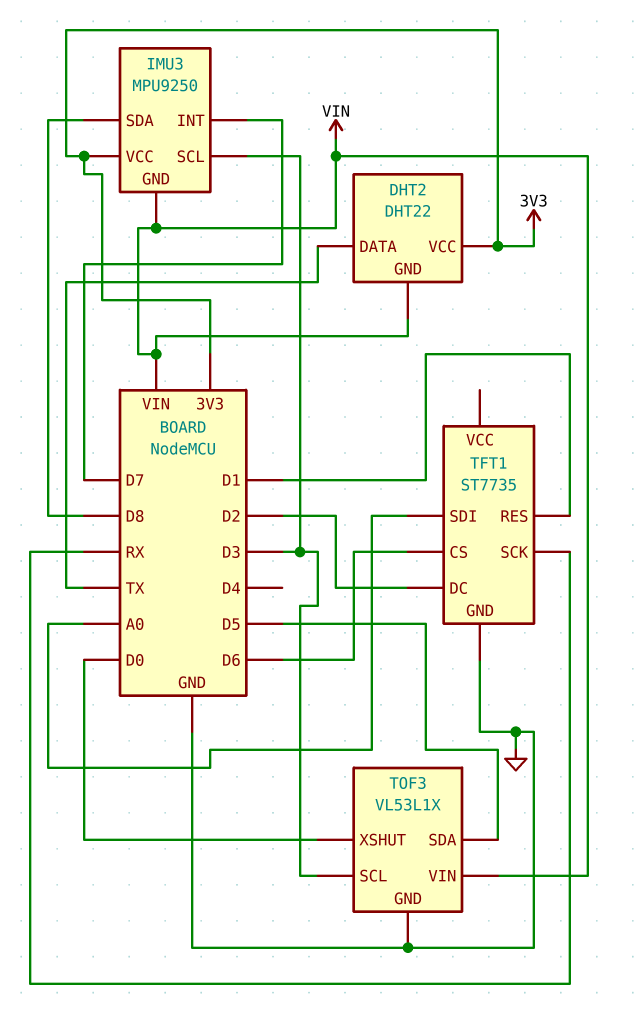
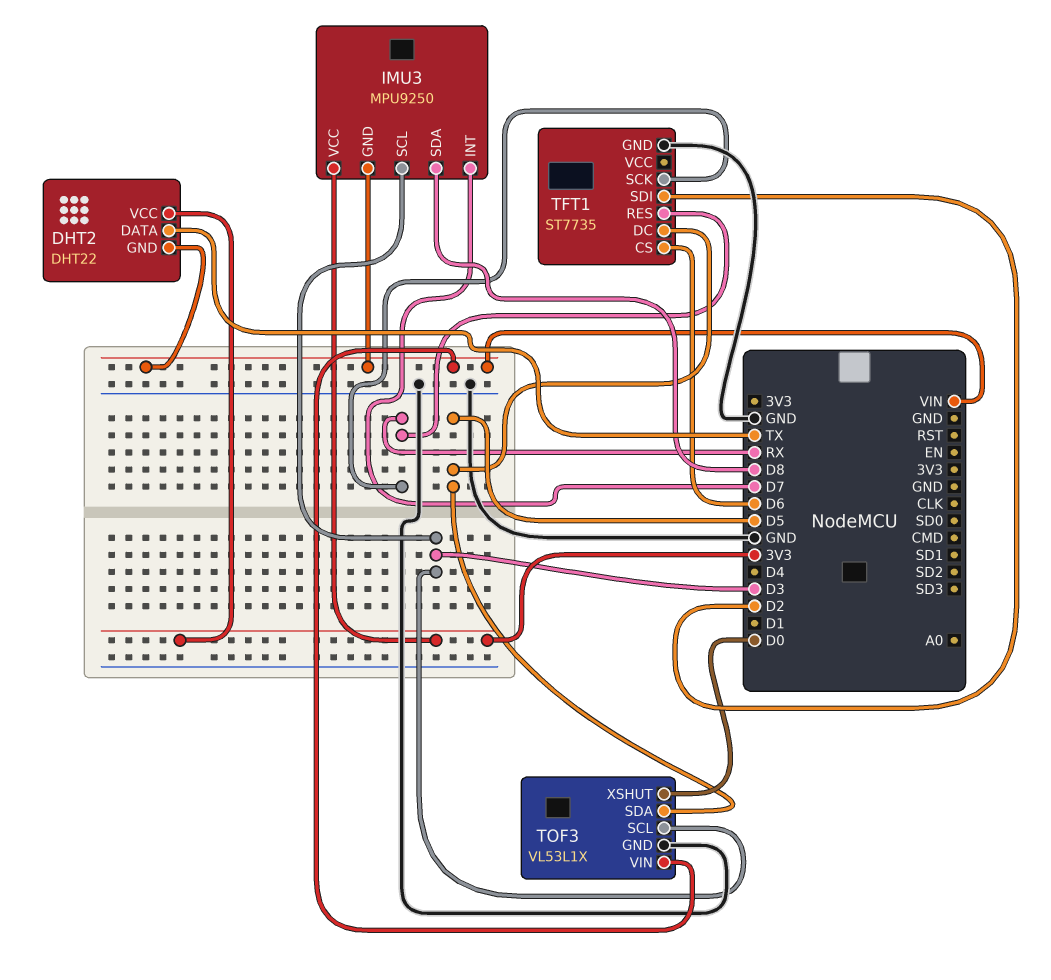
TFT1 pin DC: D2 -> D5
TFT1 pin RES: D1 -> RX
TFT1 pin SDI: A0 -> D2

